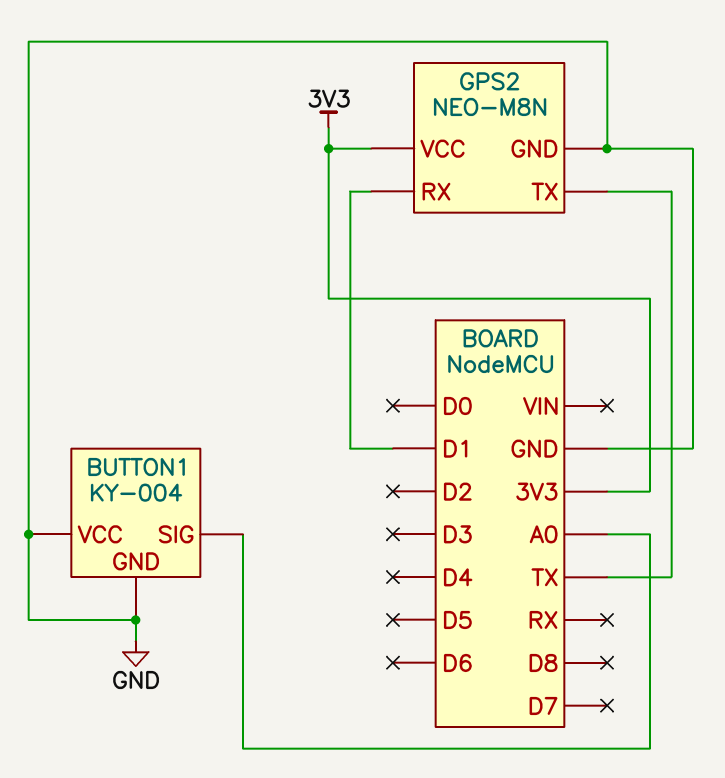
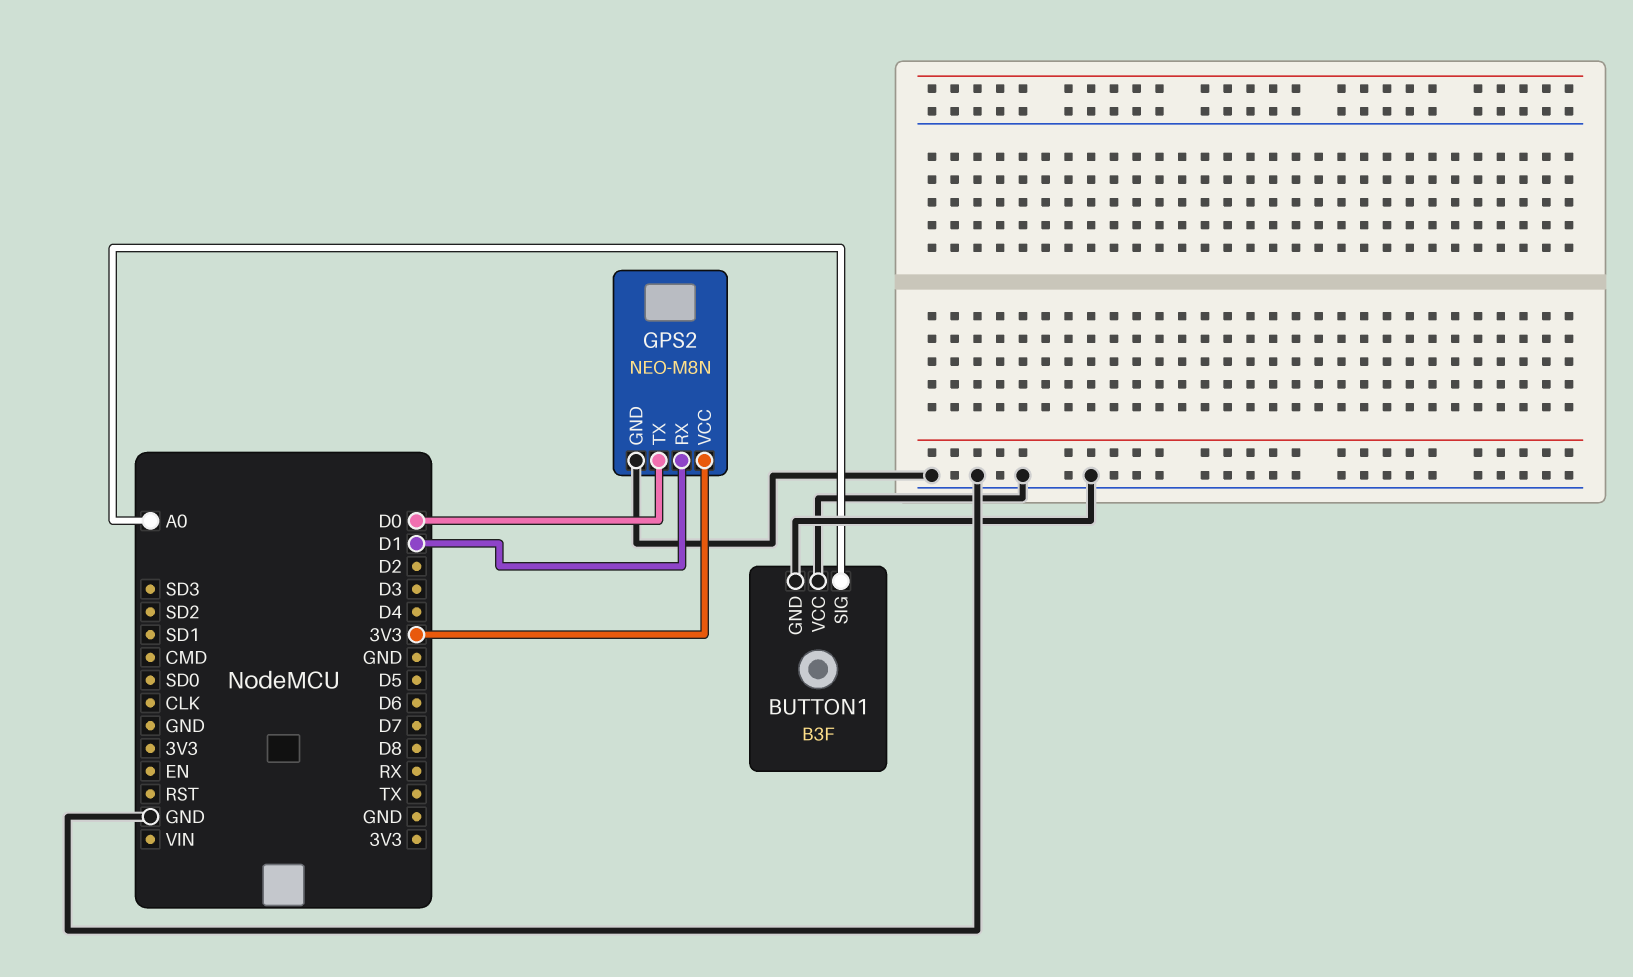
BUTTON1: KY-004 -> B3F
GPS2 pin TX: TX -> D0

